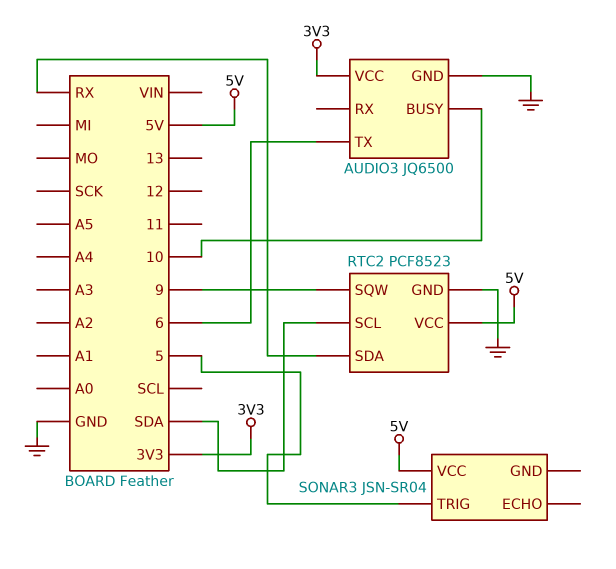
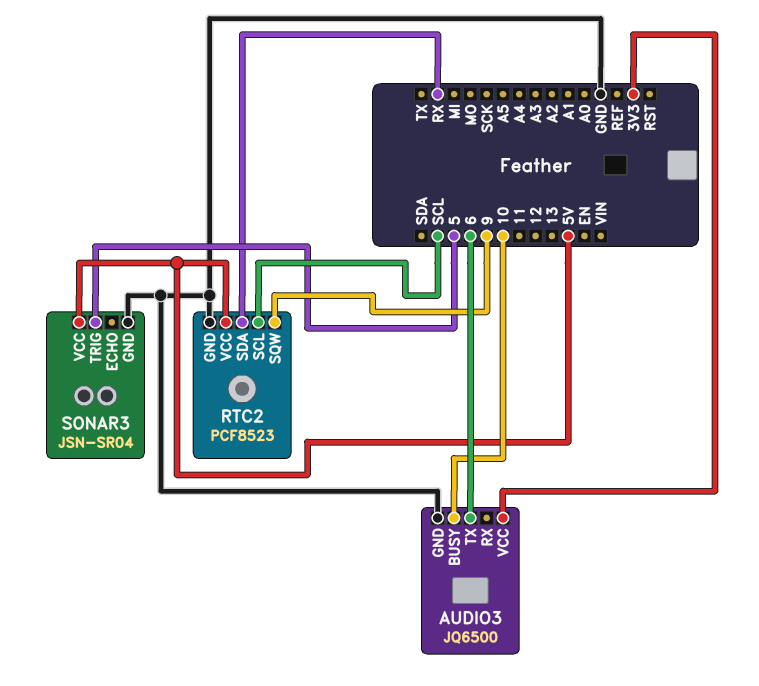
RTC2 pin SCL: SDA -> SCL
SONAR3 pin GND: none -> GND

